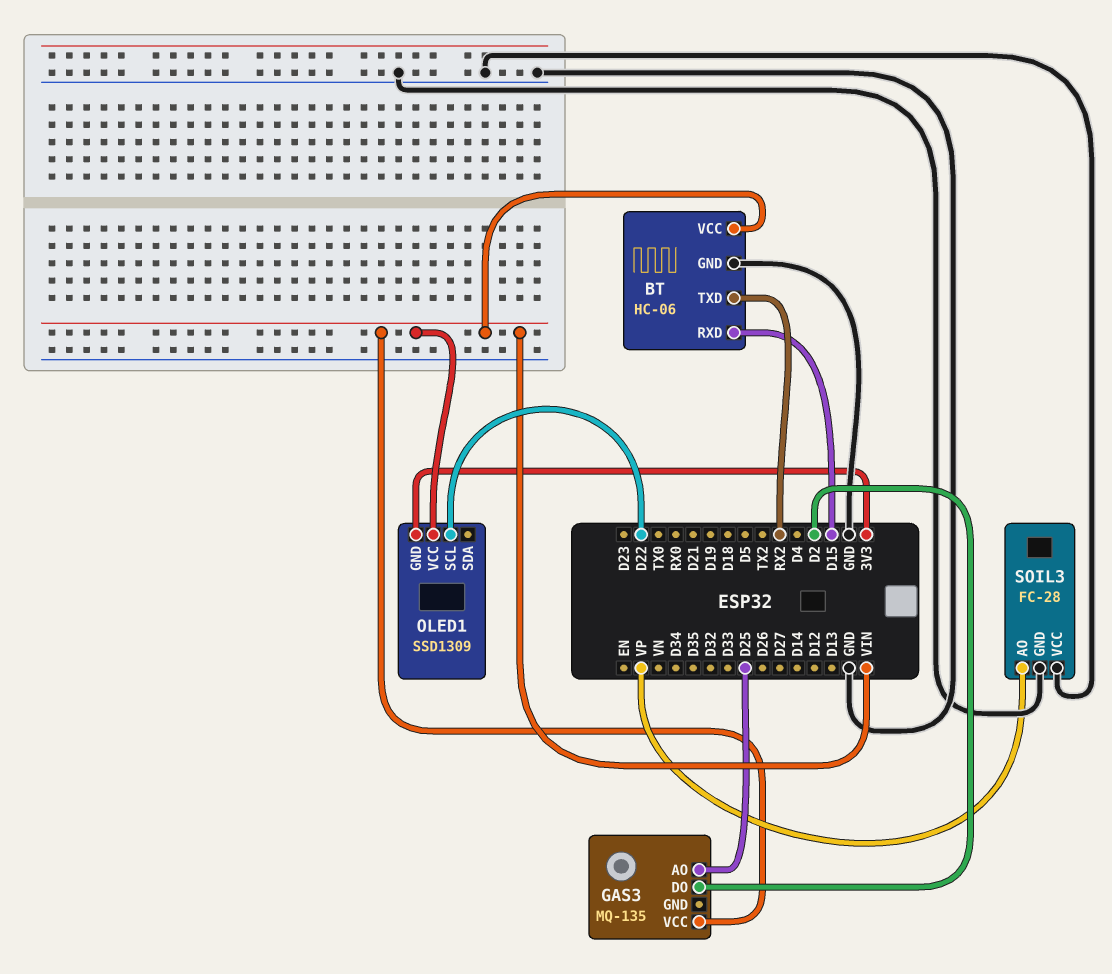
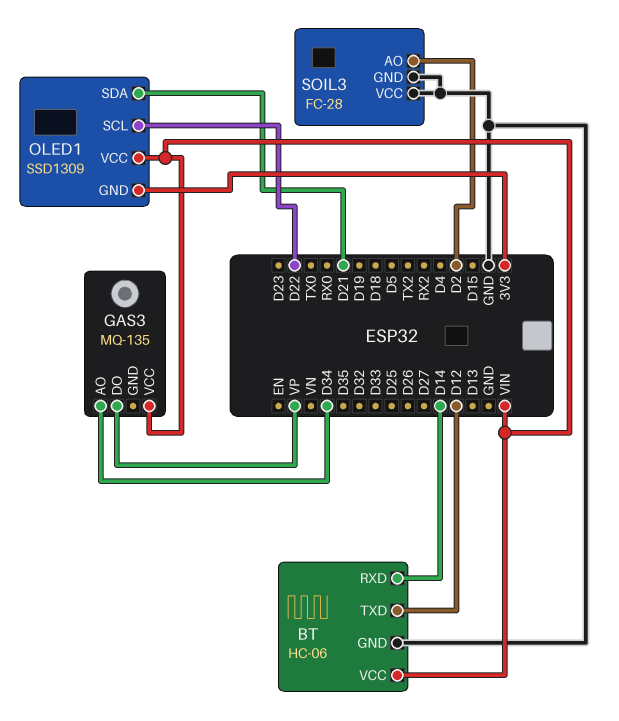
BT pin RXD: D15 -> D14
BT pin TXD: RX2 -> D12
GAS3 pin AO: D25 -> D34
GAS3 pin DO: D2 -> VP
OLED1 pin SDA: none -> D21
SOIL3 pin AO: VP -> D2

